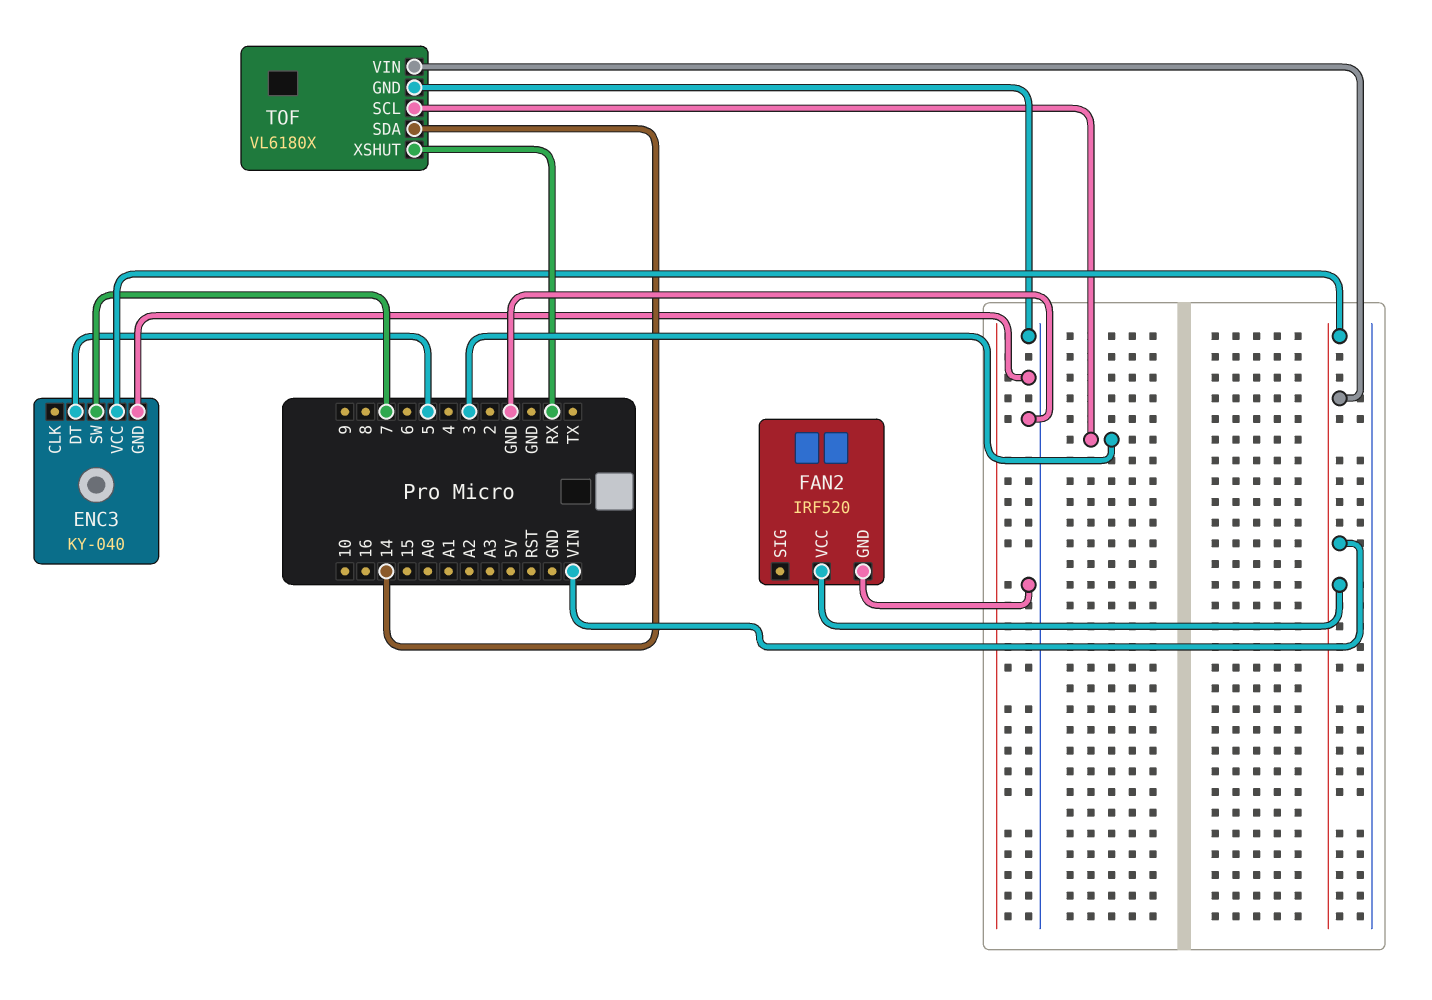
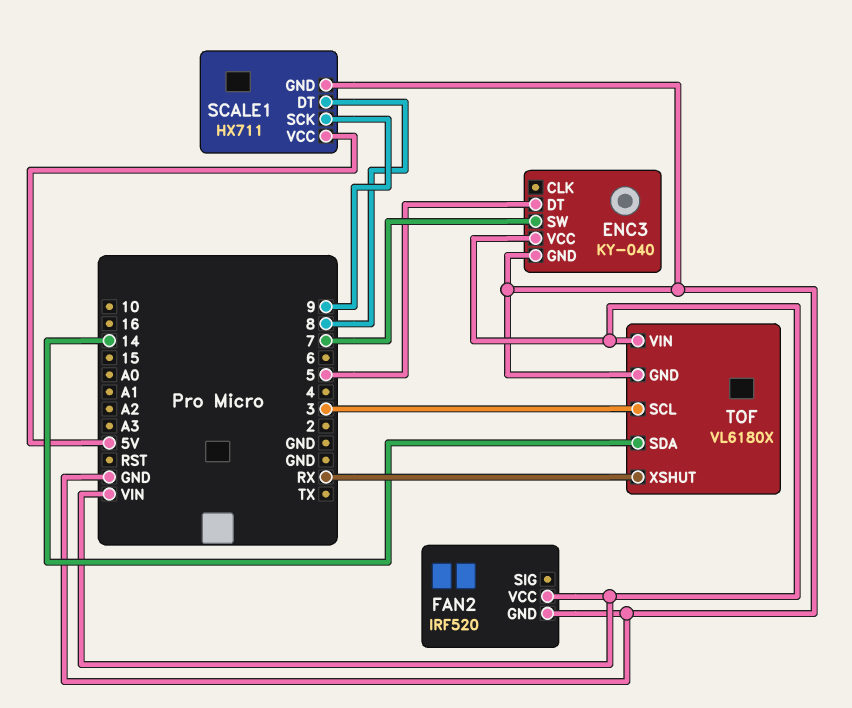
SCALE1: none -> HX711
SCALE1 pin DT: none -> 8
SCALE1 pin GND: none -> GND
SCALE1 pin SCK: none -> 9
SCALE1 pin VCC: none -> 5V

